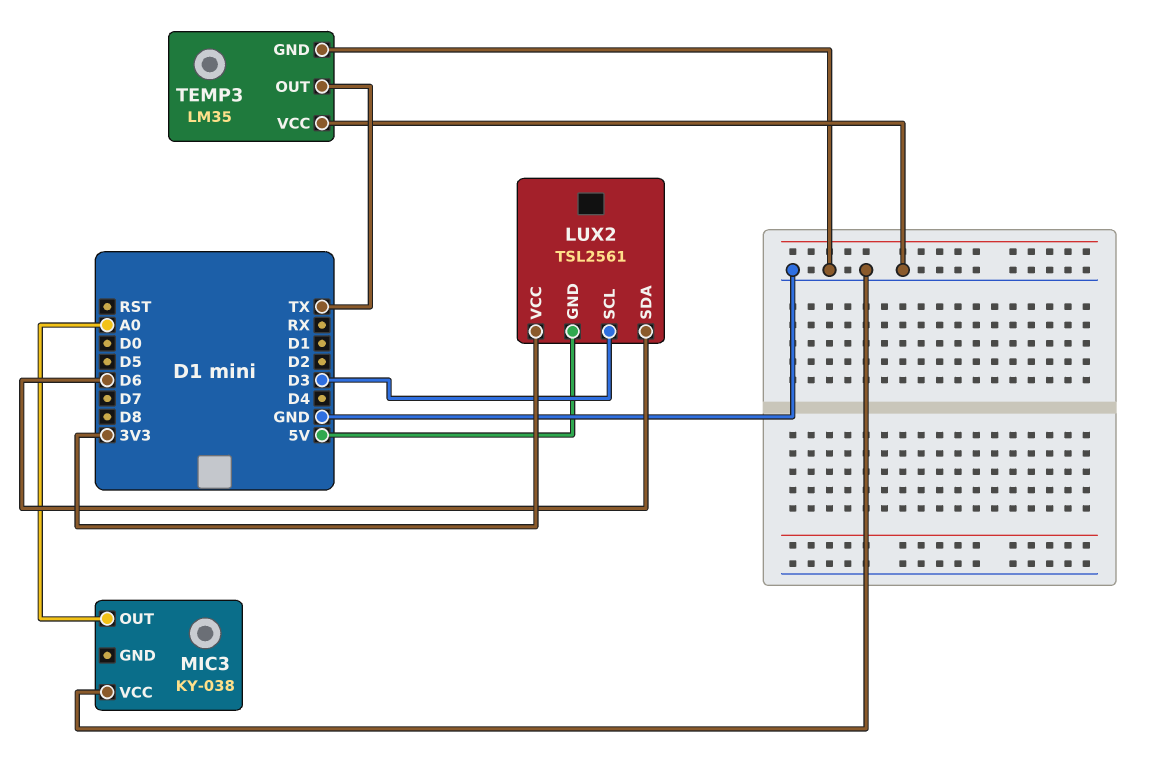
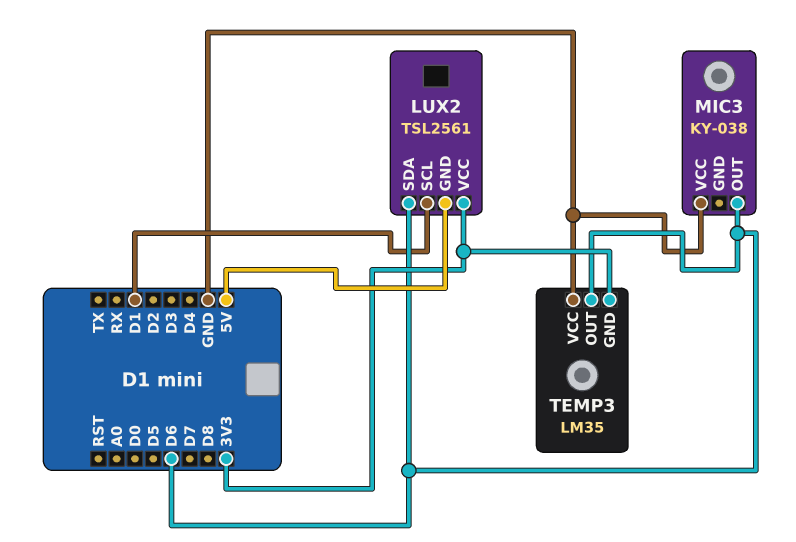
LUX2 pin SCL: D3 -> D1
MIC3 pin OUT: A0 -> D6
TEMP3 pin GND: GND -> 3V3
TEMP3 pin OUT: TX -> D6

